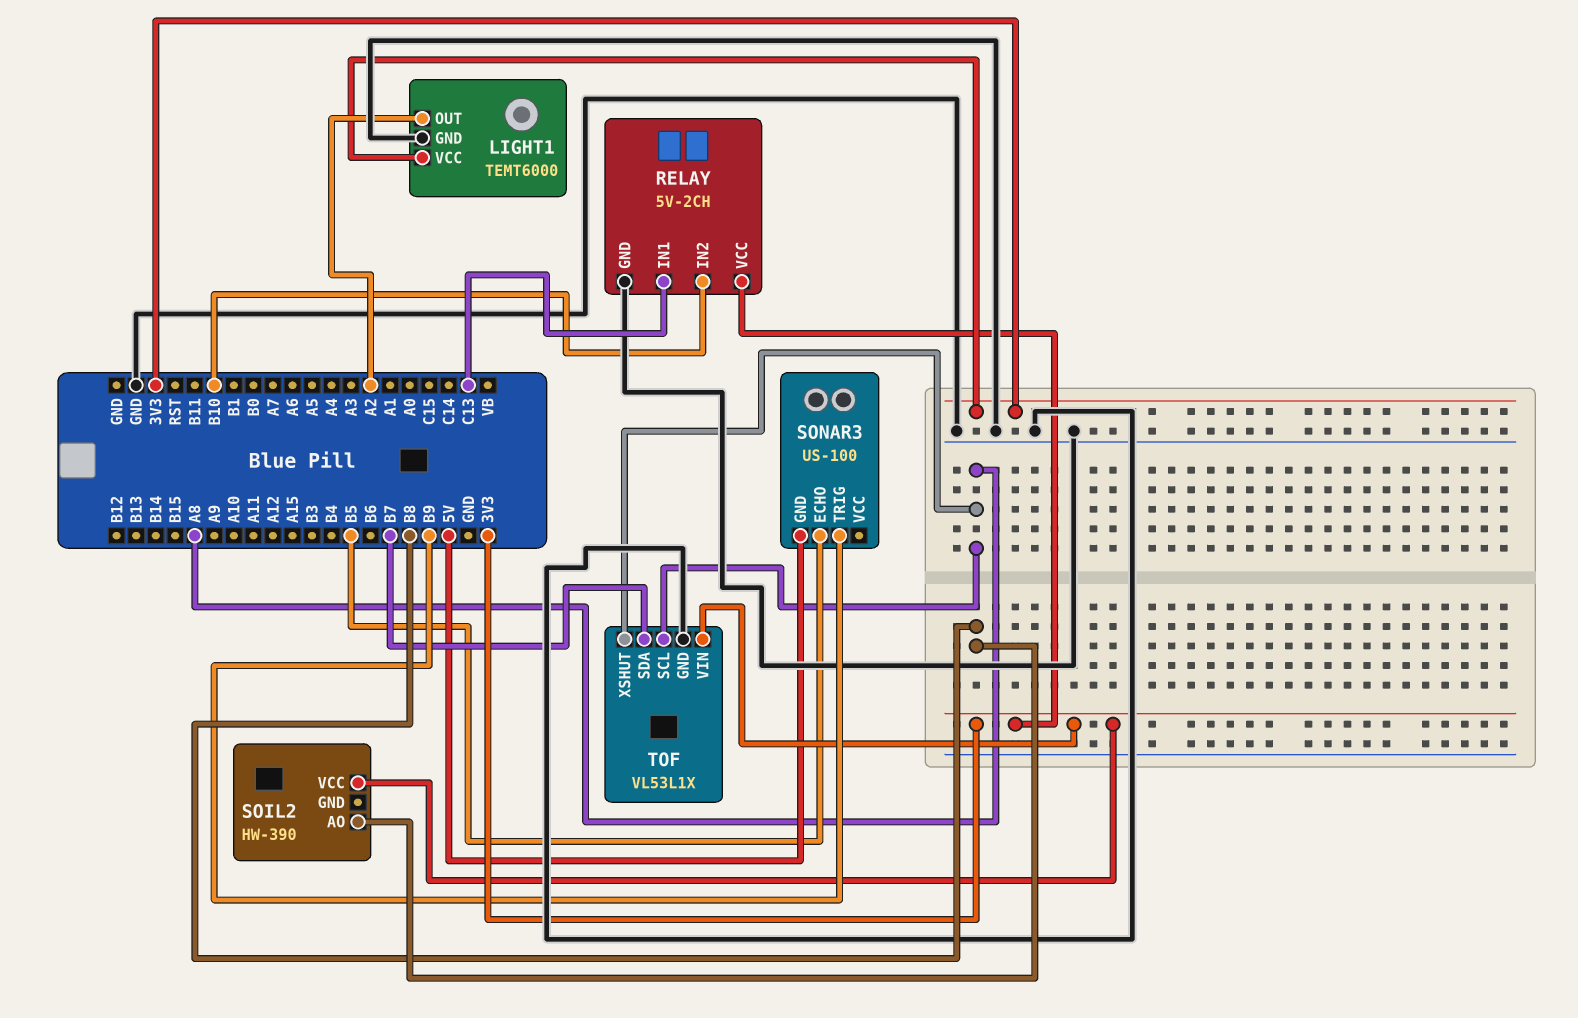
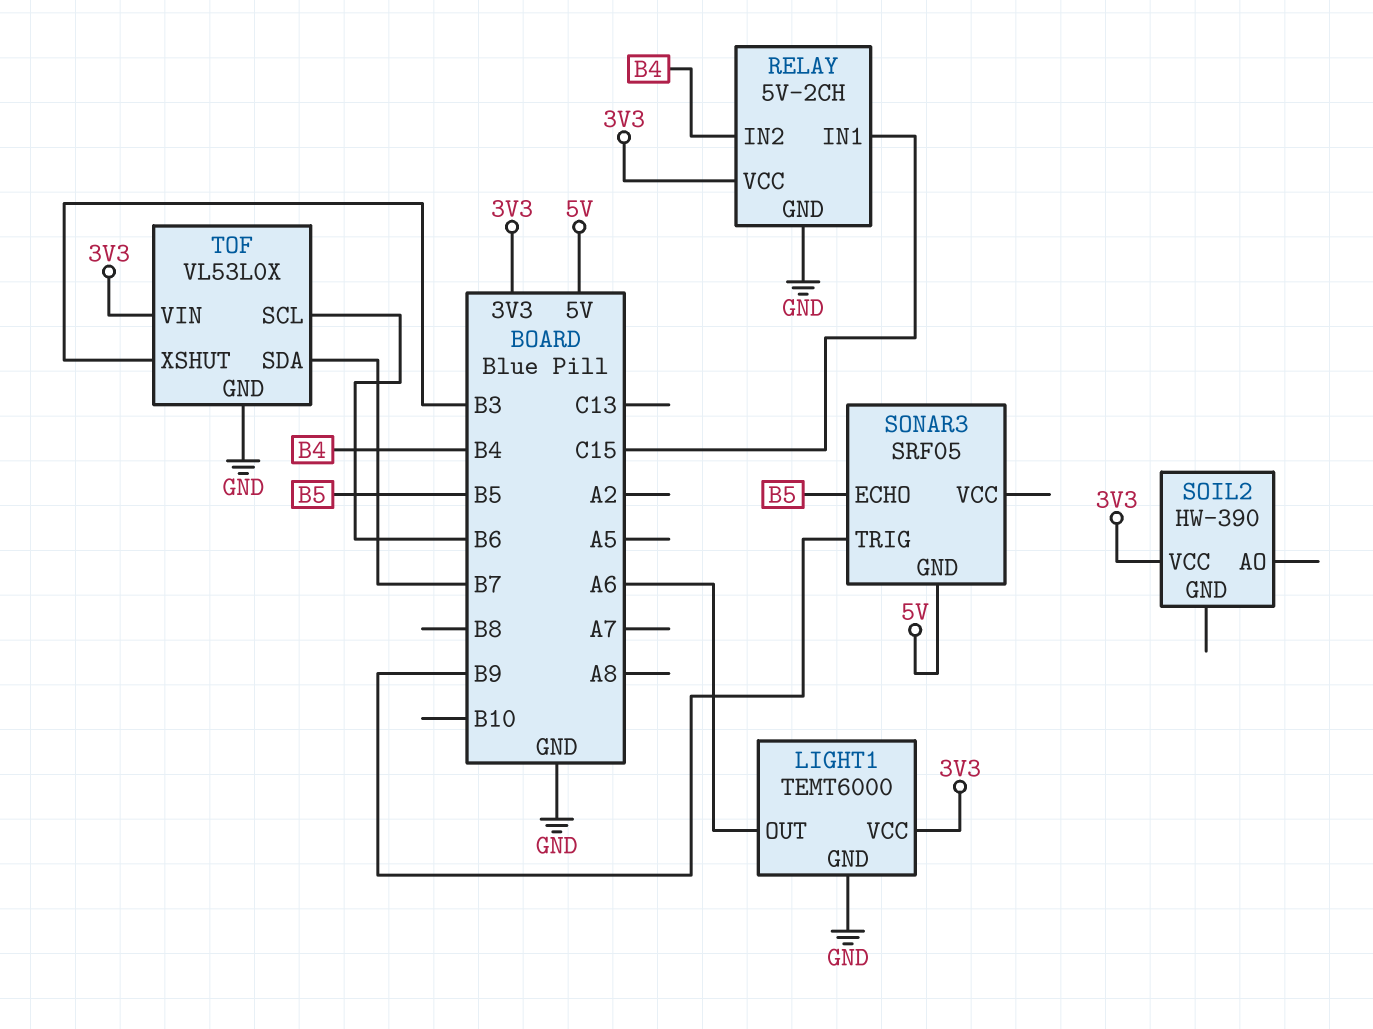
LIGHT1 pin OUT: A2 -> A6
RELAY pin IN1: C13 -> C15
RELAY pin IN2: B10 -> B4
SOIL2 pin AO: B8 -> none
SONAR3: US-100 -> SRF05
TOF: VL53L1X -> VL53L0X
TOF pin SCL: A8 -> B6
TOF pin XSHUT: A8 -> B3

